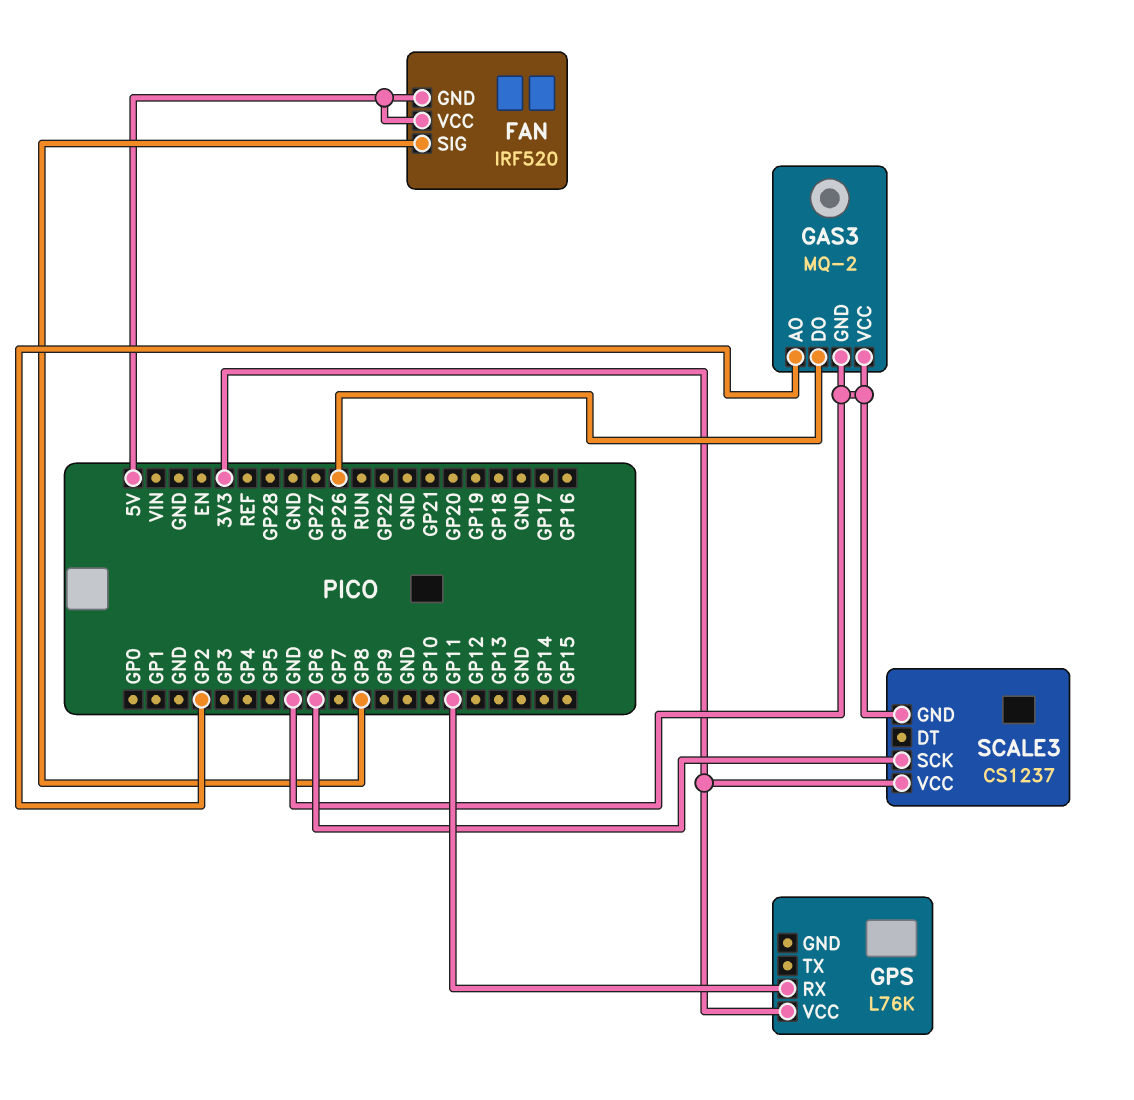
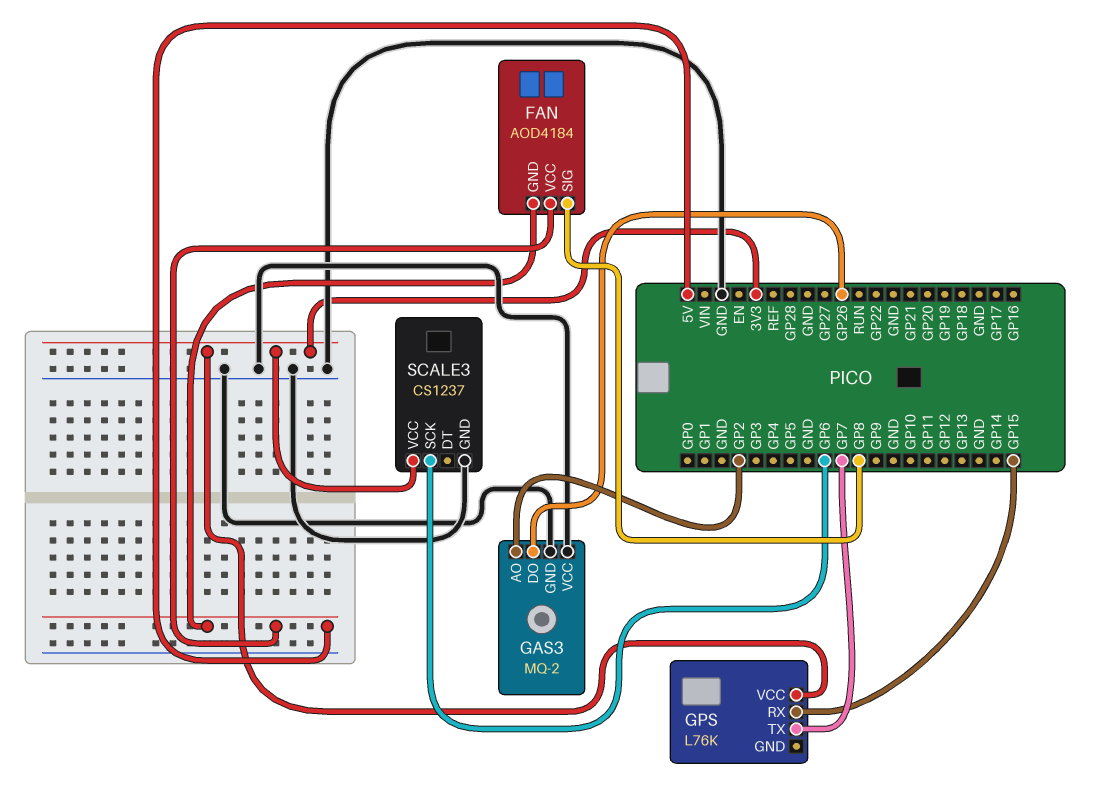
FAN: IRF520 -> AOD4184
GPS pin RX: GP11 -> GP15
GPS pin TX: none -> GP7

